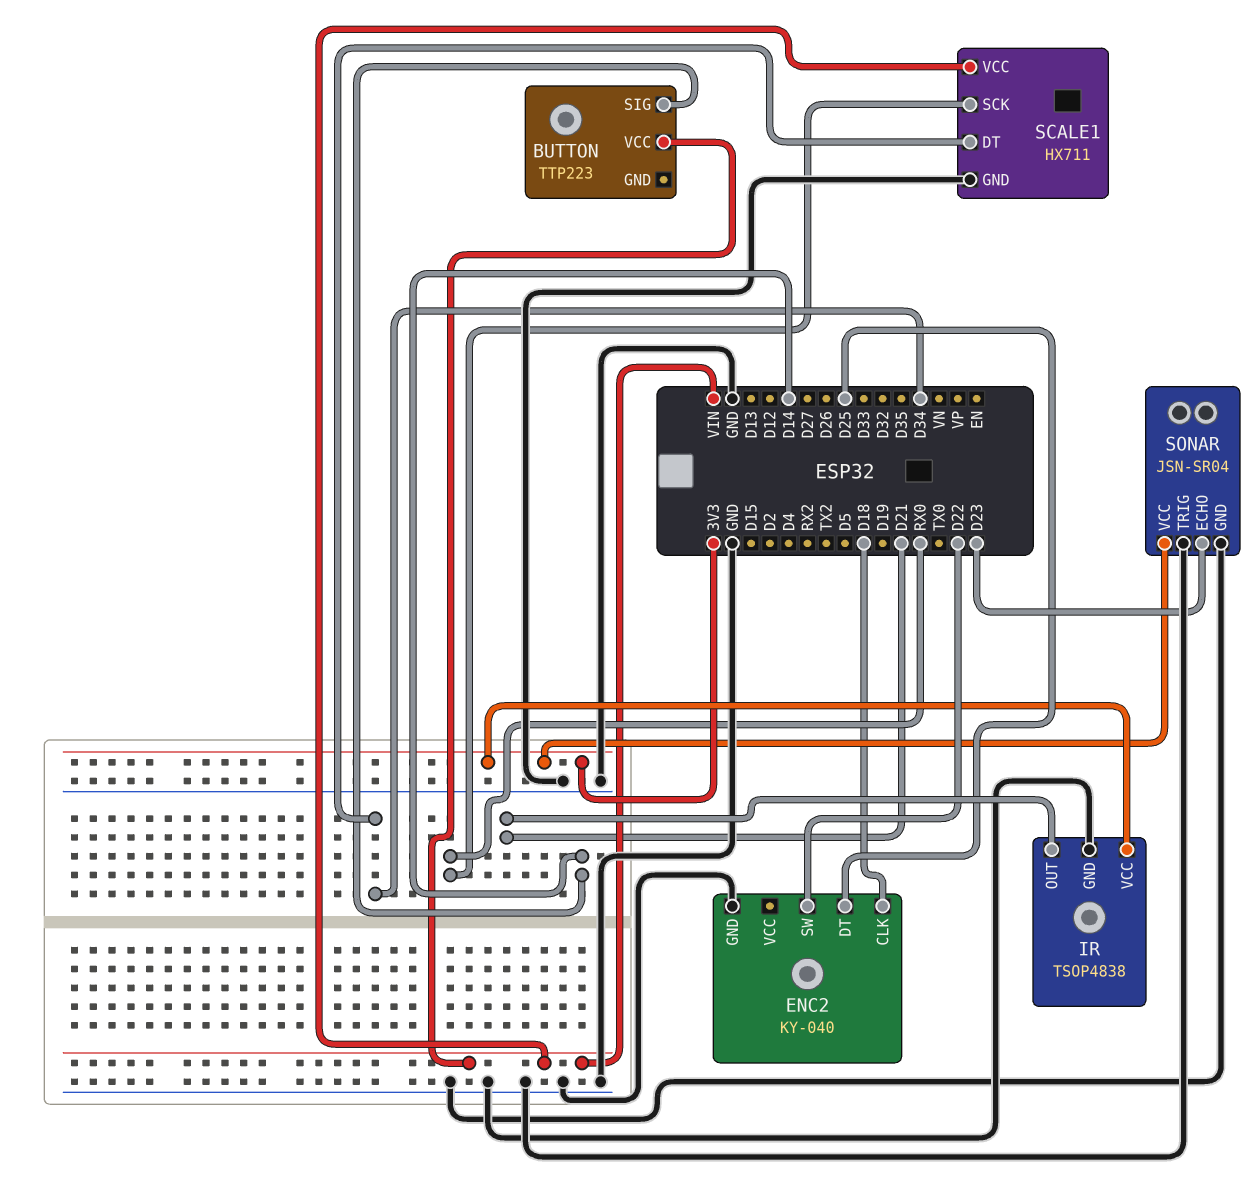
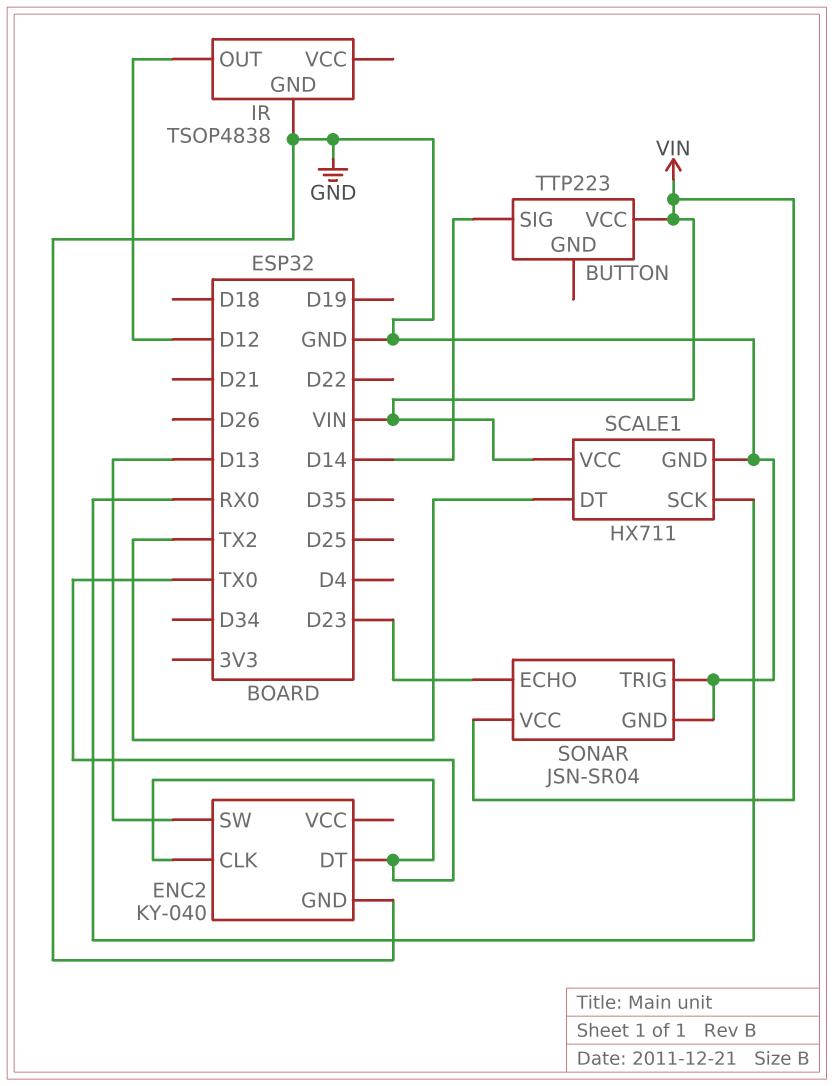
ENC2 pin CLK: D18 -> TX0
ENC2 pin DT: D25 -> TX0
ENC2 pin SW: D22 -> D13
IR pin OUT: D21 -> D12
IR pin VCC: 3V3 -> none
SCALE1 pin DT: D34 -> TX2
SONAR pin VCC: 3V3 -> VIN

